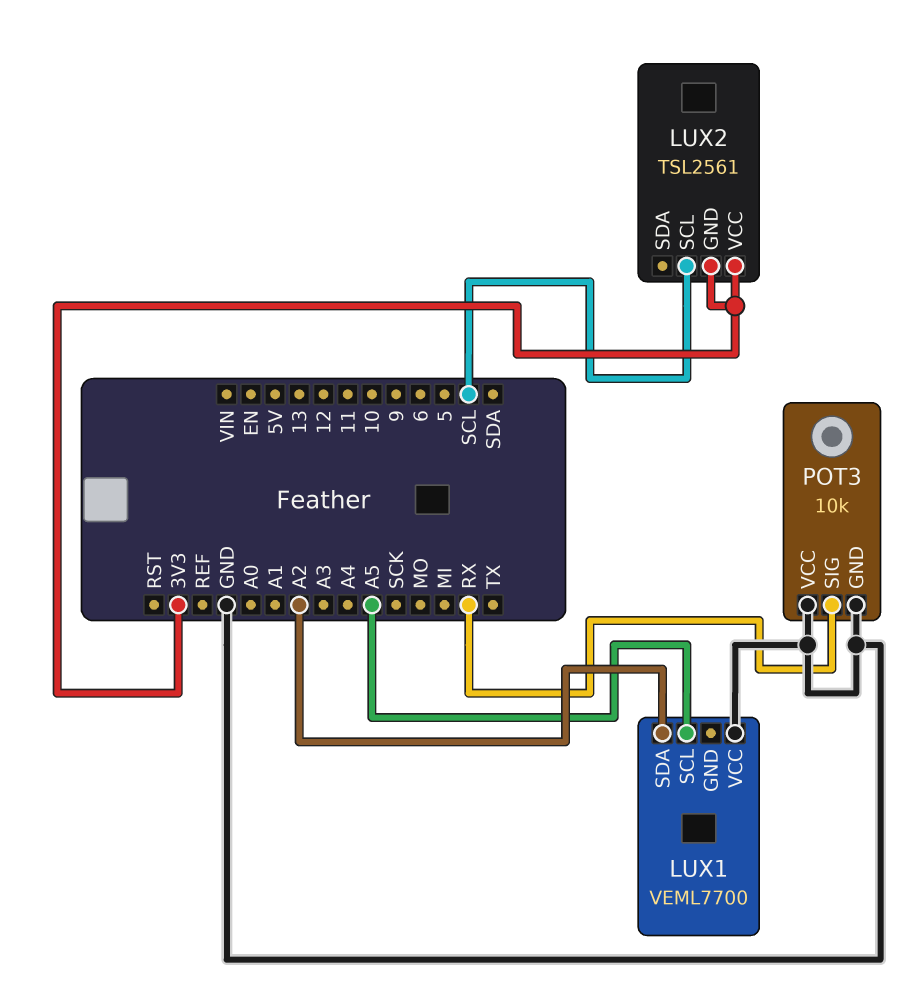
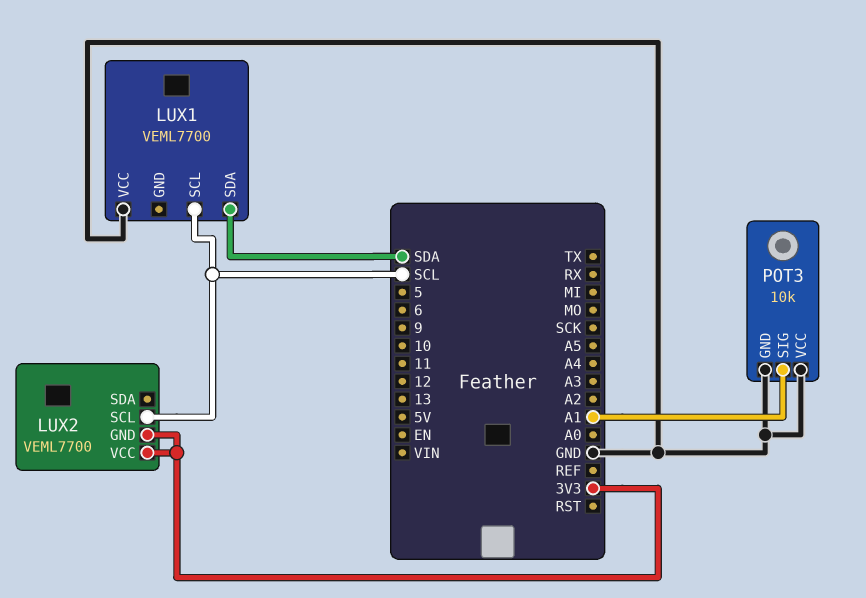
LUX1 pin SCL: A5 -> SCL
LUX1 pin SDA: A2 -> SDA
LUX2: TSL2561 -> VEML7700
POT3 pin SIG: RX -> A1

